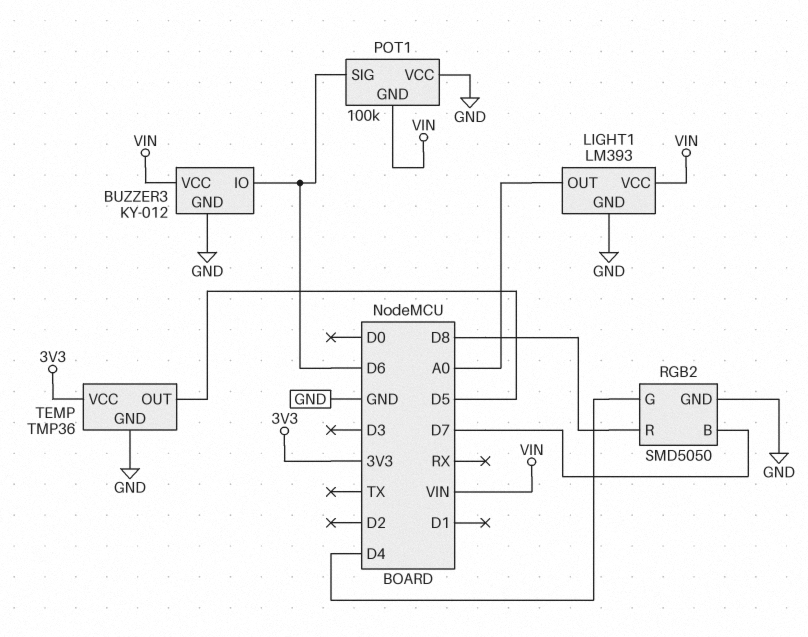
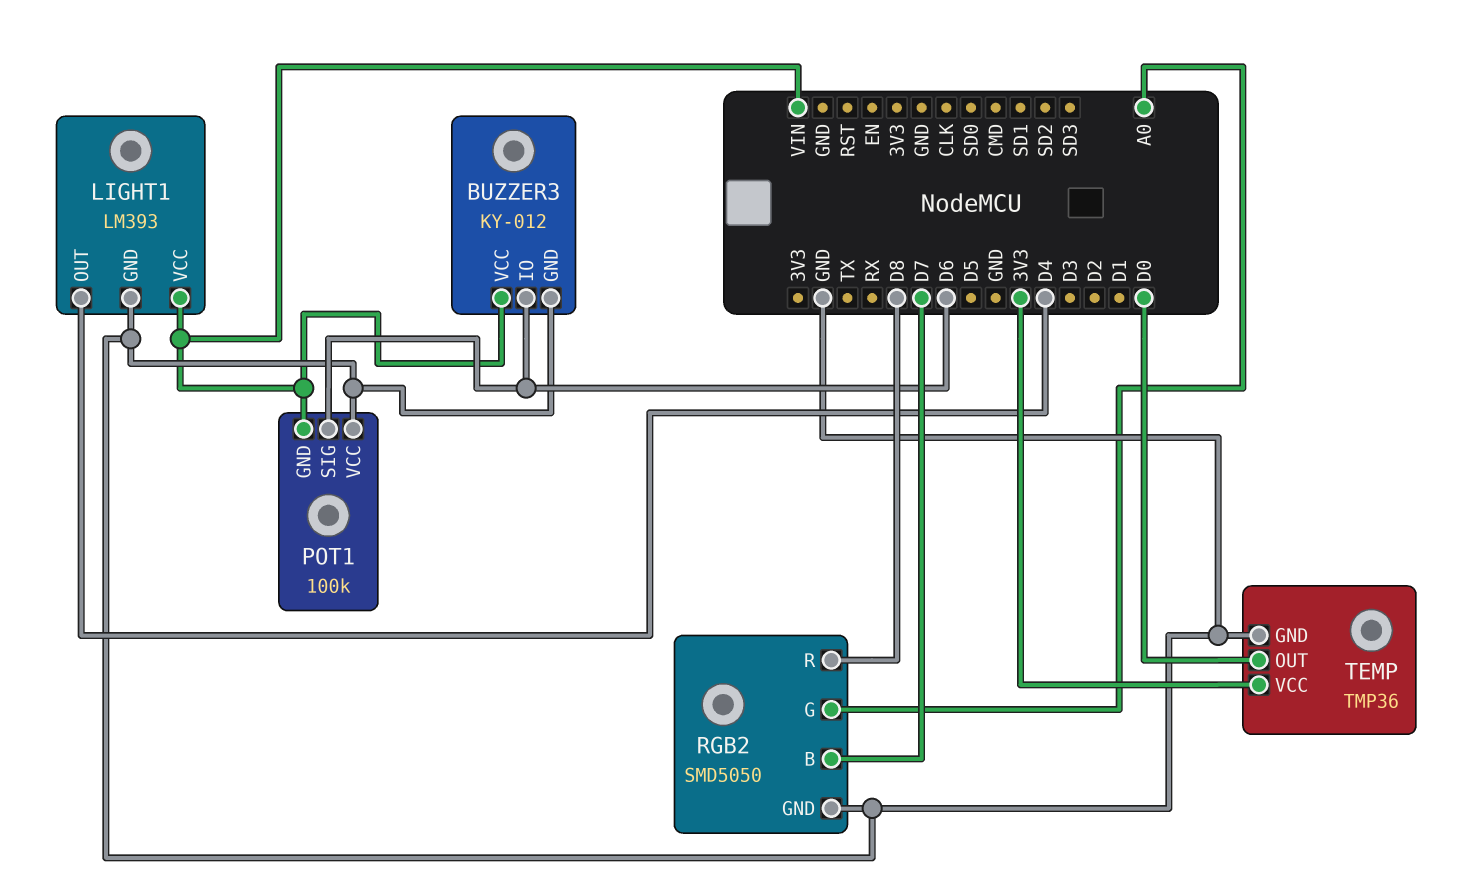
LIGHT1 pin OUT: A0 -> D4
RGB2 pin G: D4 -> A0
TEMP pin OUT: D5 -> D0

